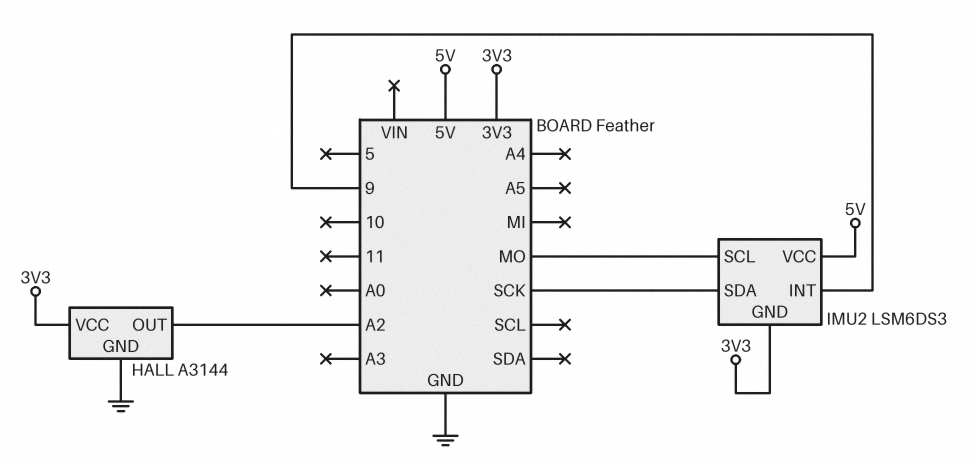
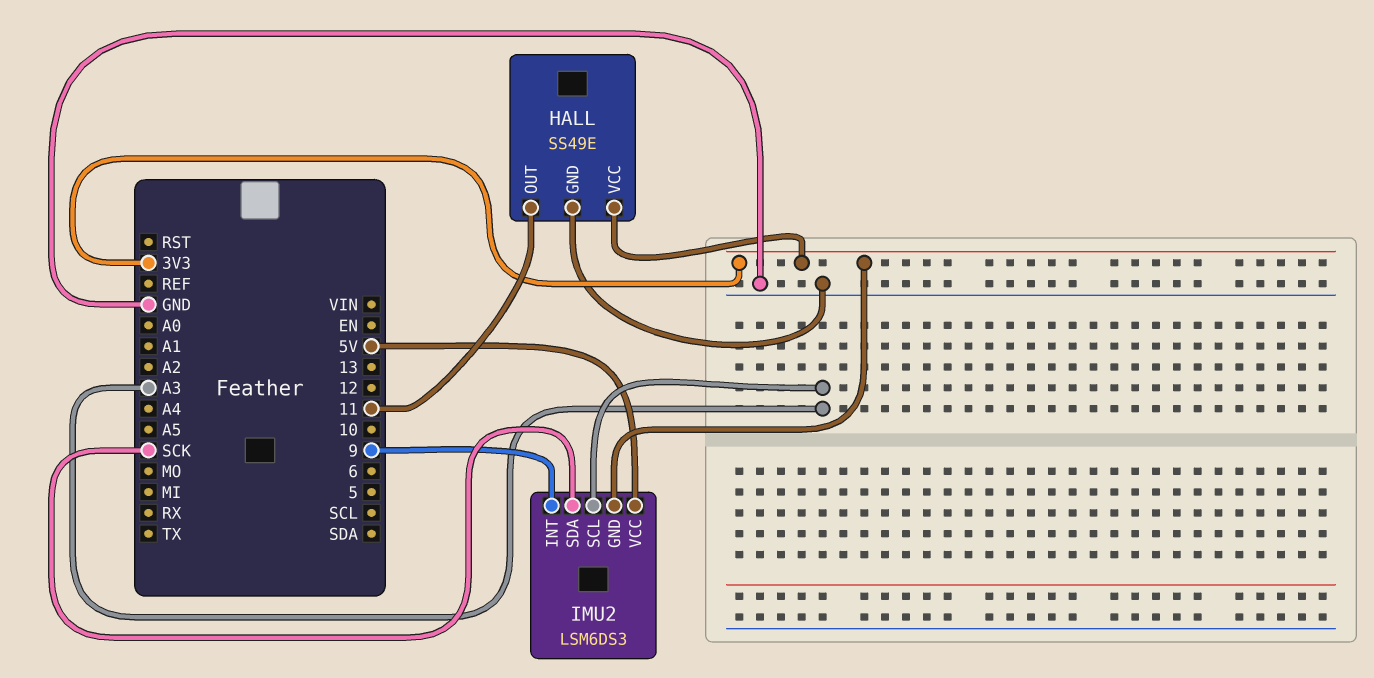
HALL: A3144 -> SS49E
HALL pin OUT: A2 -> 11
IMU2 pin SCL: MO -> A3

